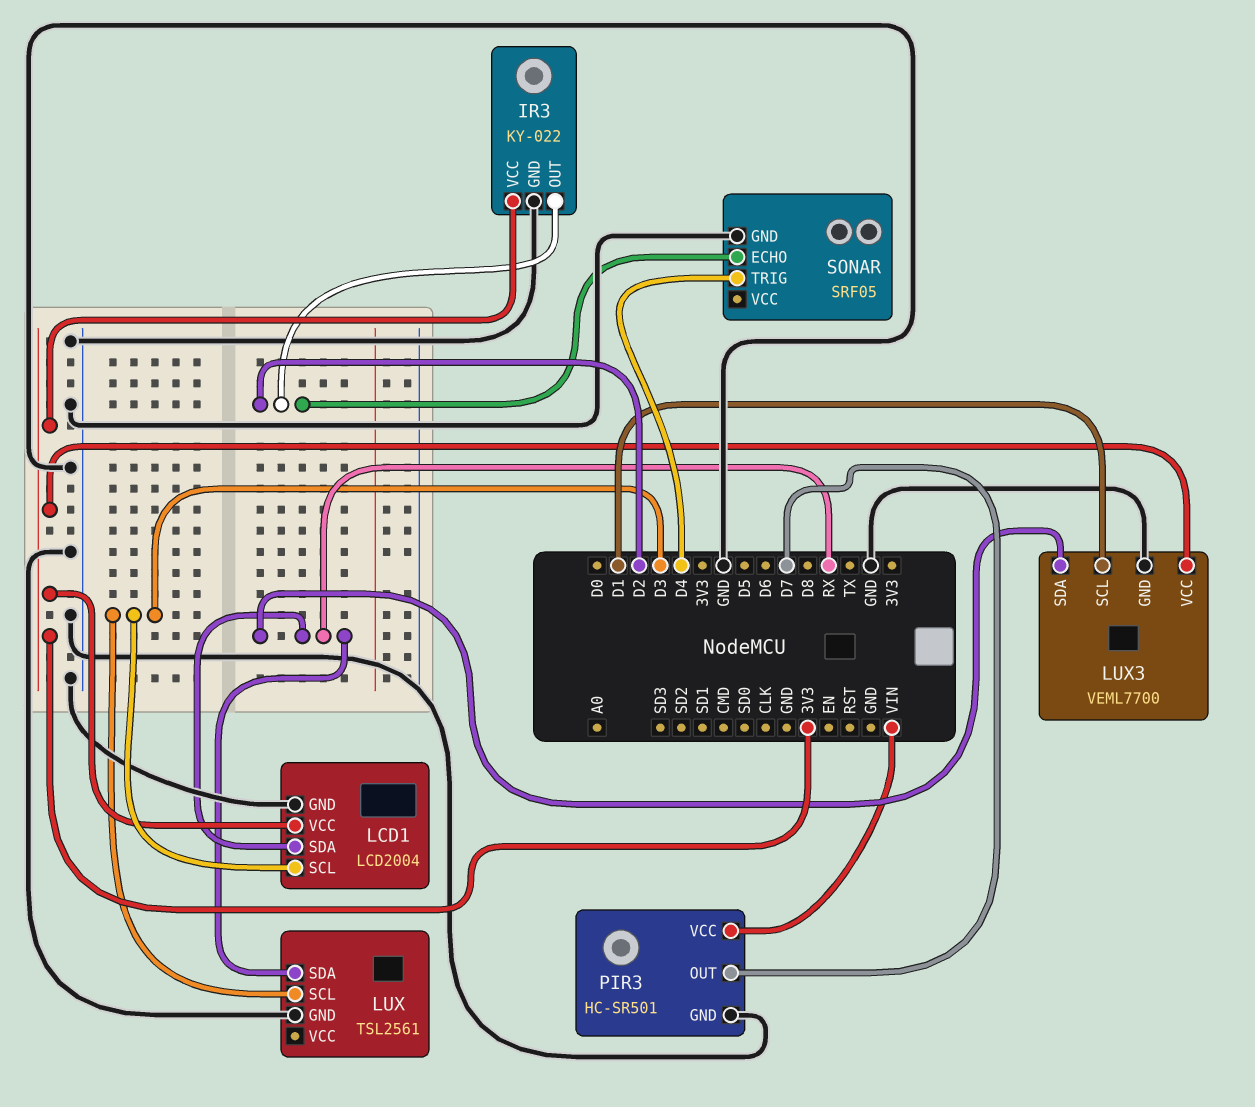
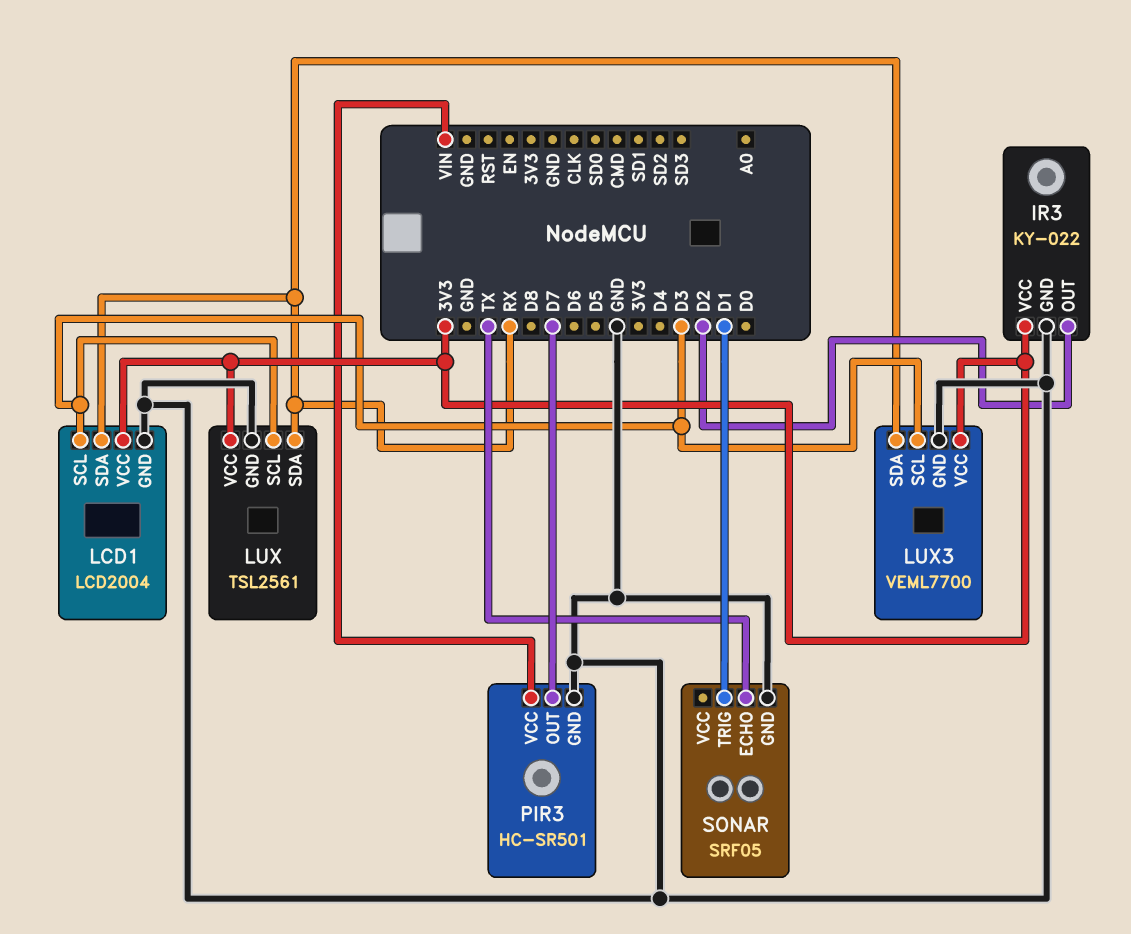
LUX pin VCC: none -> 3V3
LUX3 pin SCL: D1 -> D3
SONAR pin ECHO: D2 -> TX
SONAR pin TRIG: D4 -> D1

